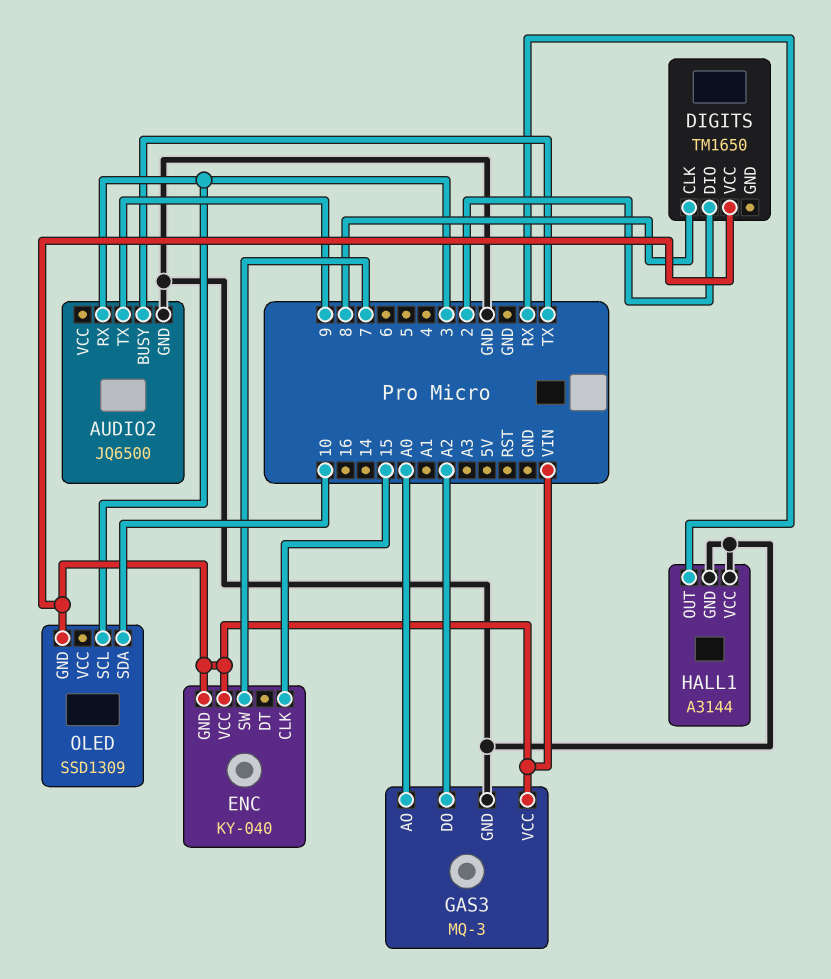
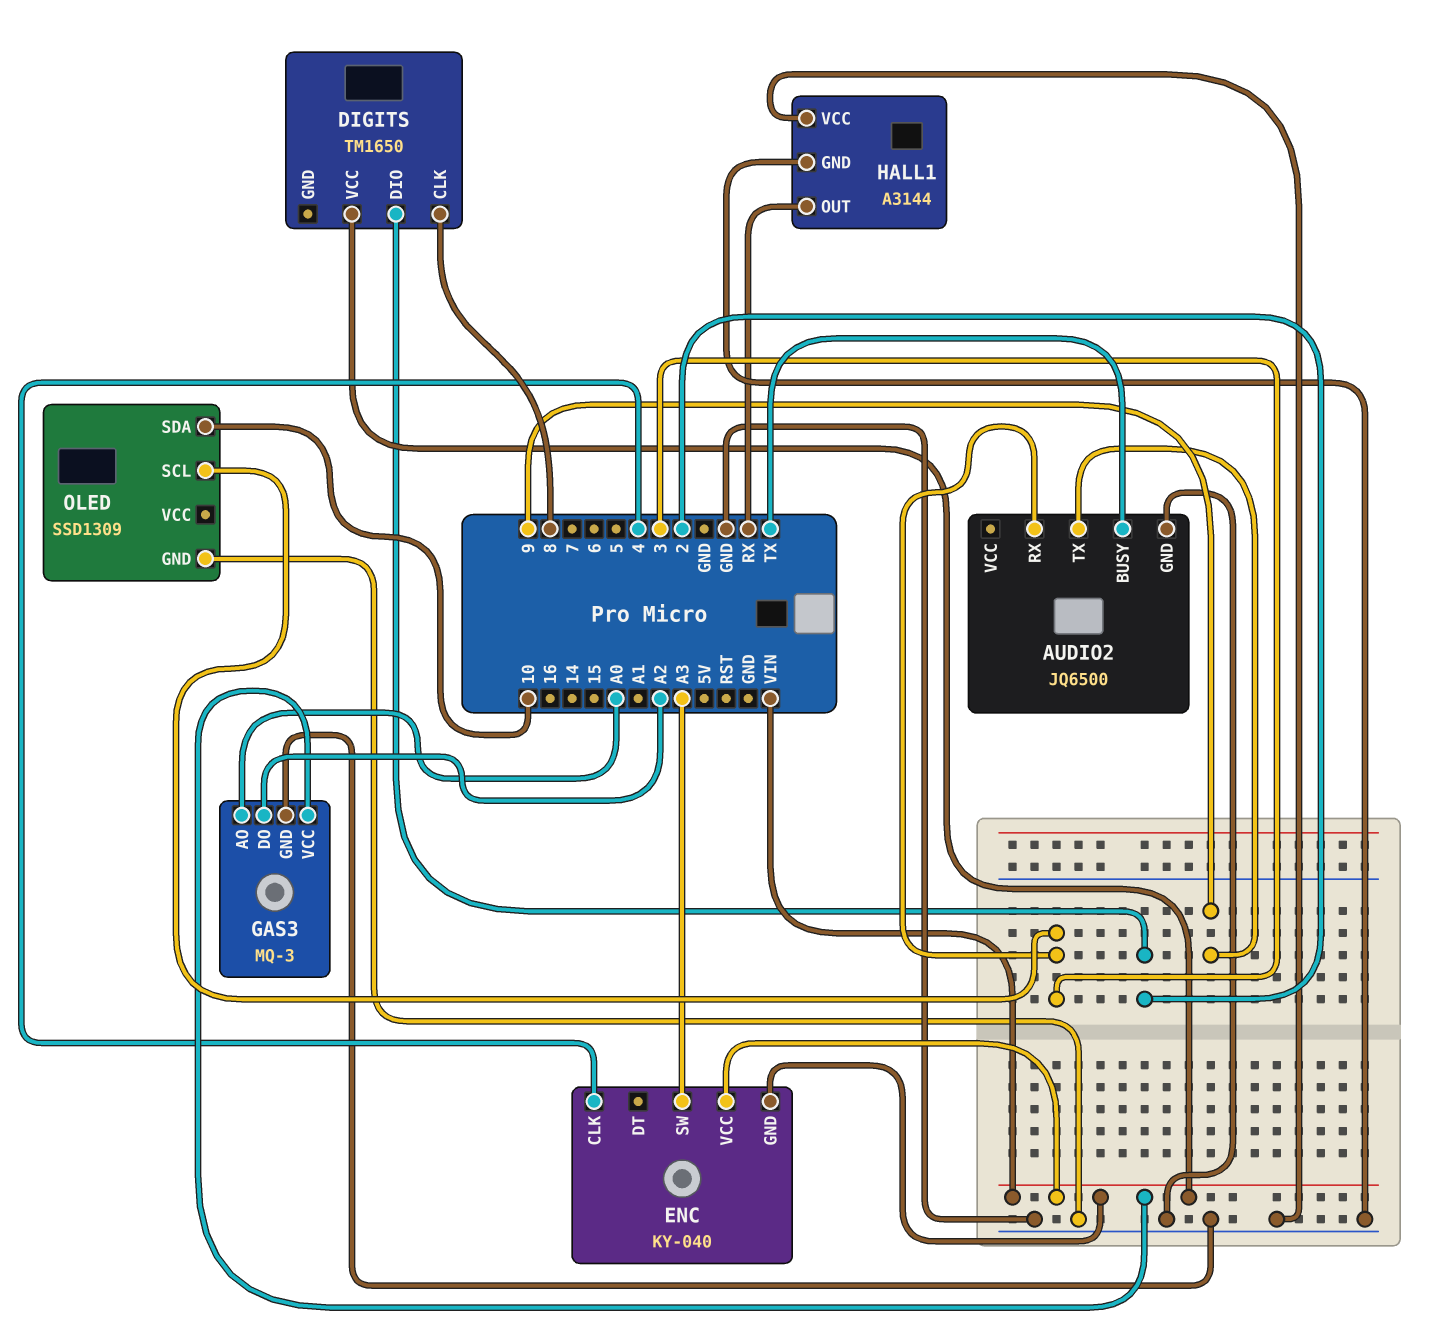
ENC pin CLK: 15 -> 4
ENC pin SW: 7 -> A3
OLED pin GND: VIN -> GND

